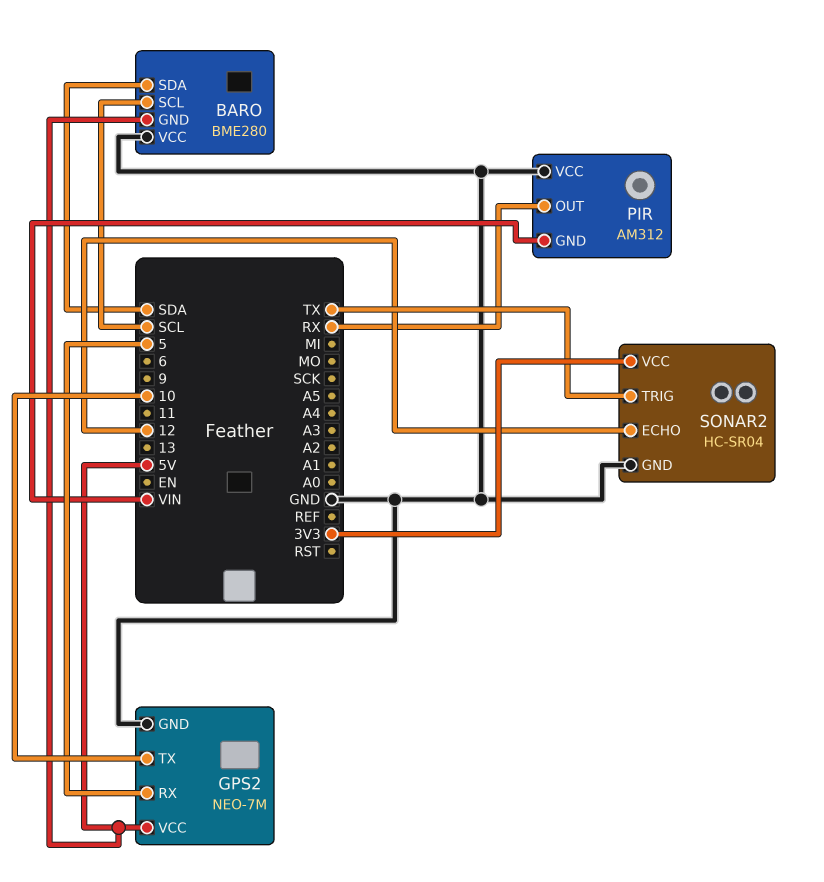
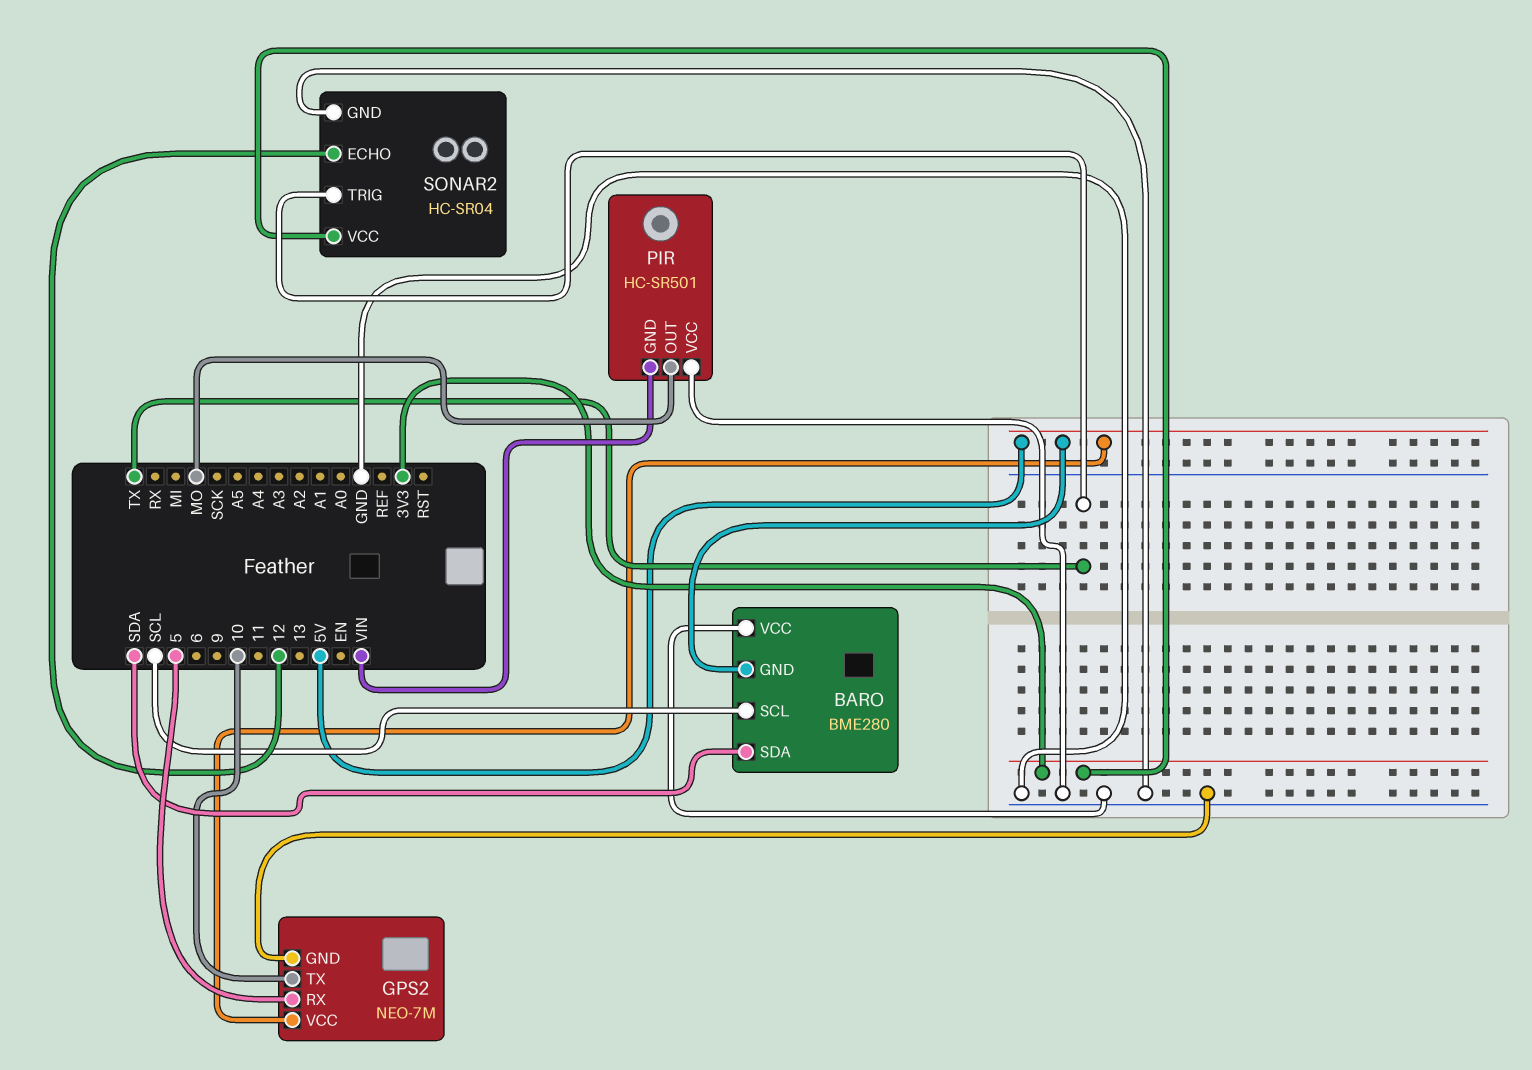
PIR: AM312 -> HC-SR501
PIR pin OUT: RX -> MO

